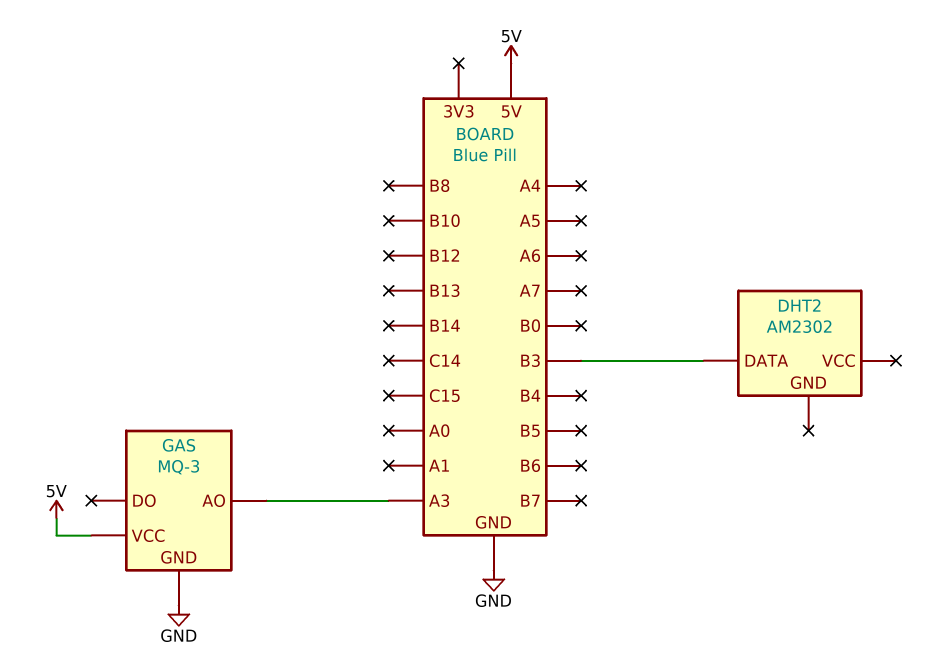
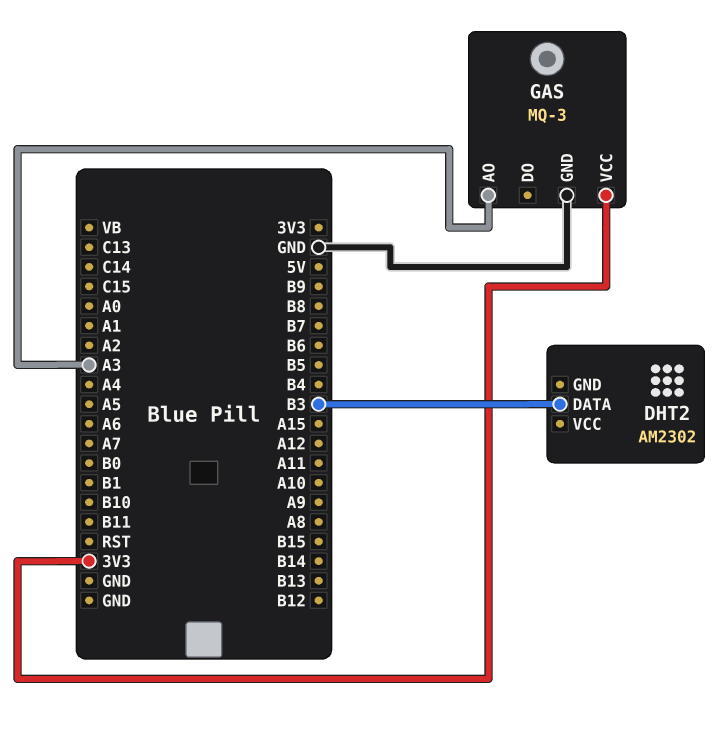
GAS pin VCC: 5V -> 3V3

